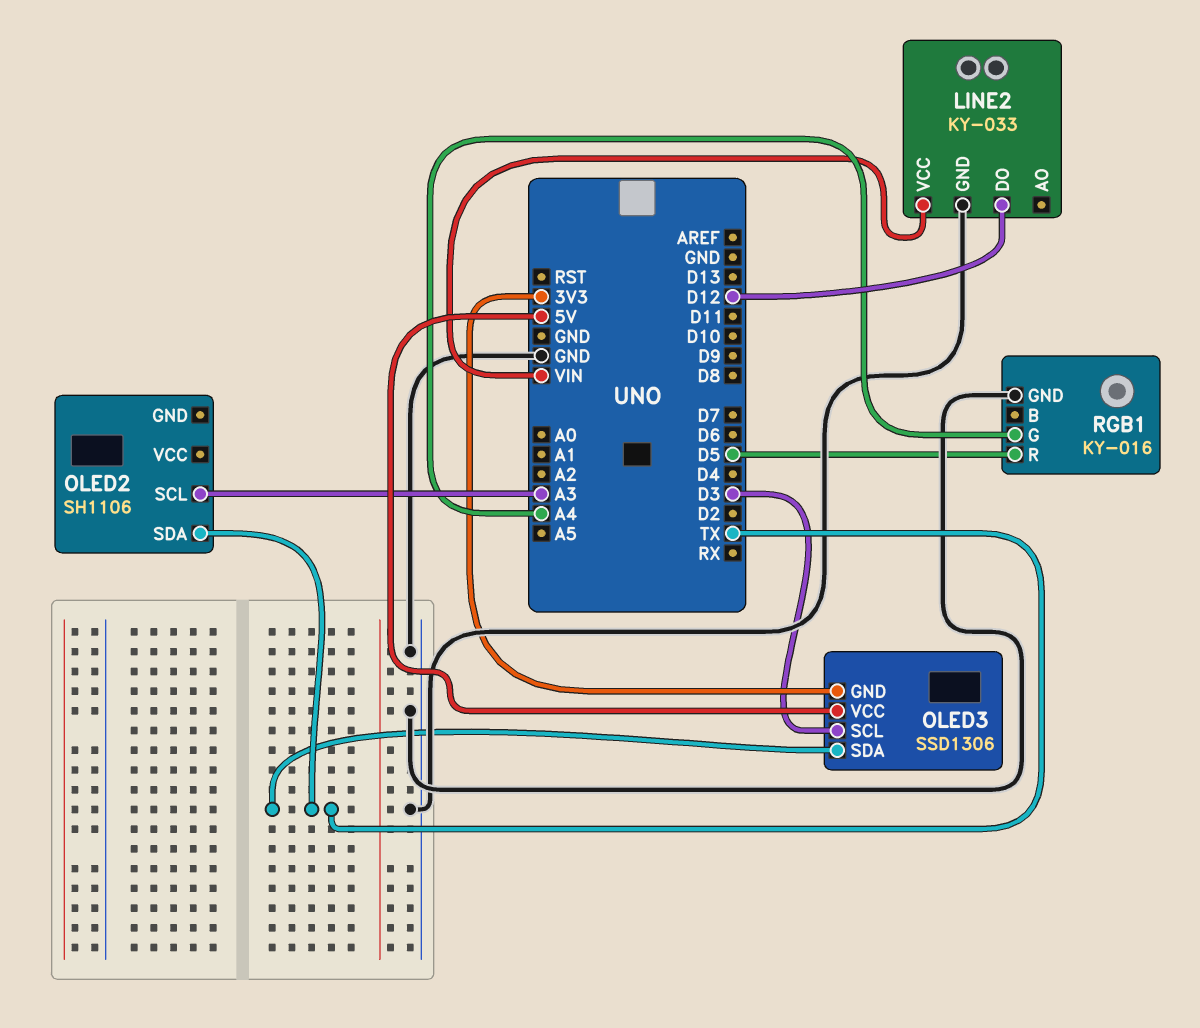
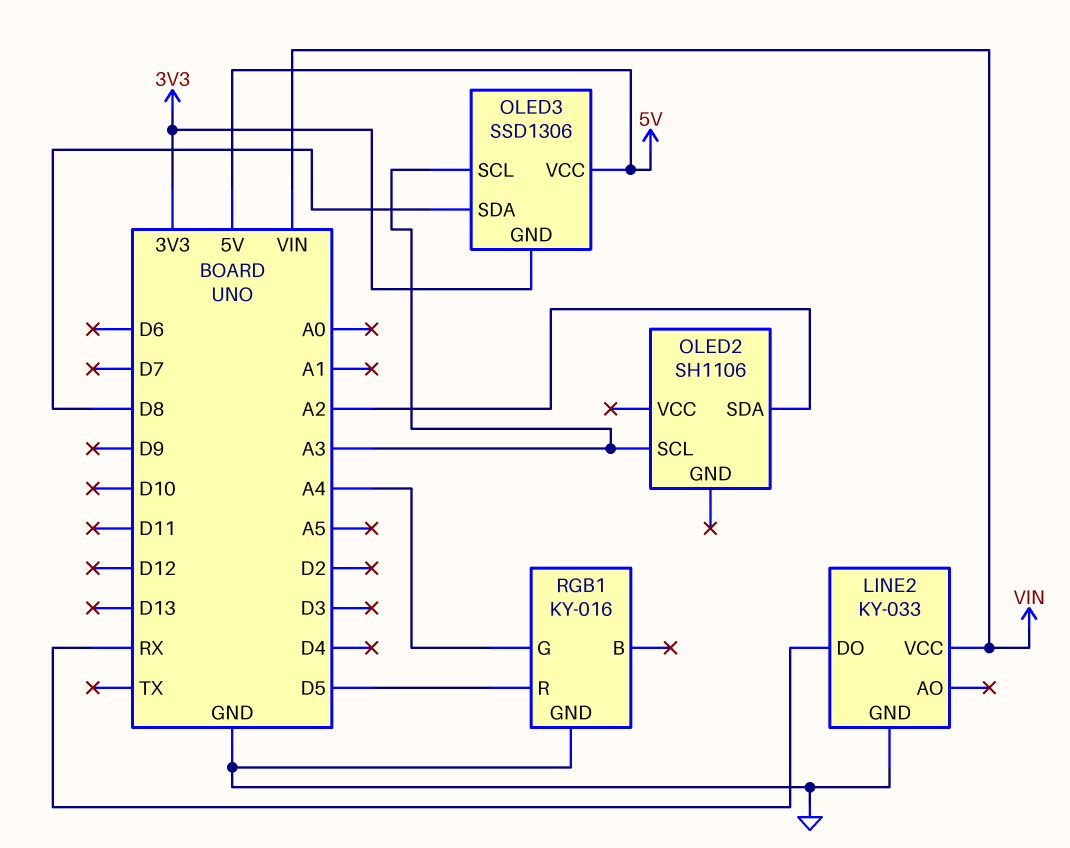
LINE2 pin DO: D12 -> RX
OLED2 pin SDA: TX -> A2
OLED3 pin SCL: D3 -> A3
OLED3 pin SDA: TX -> D8

